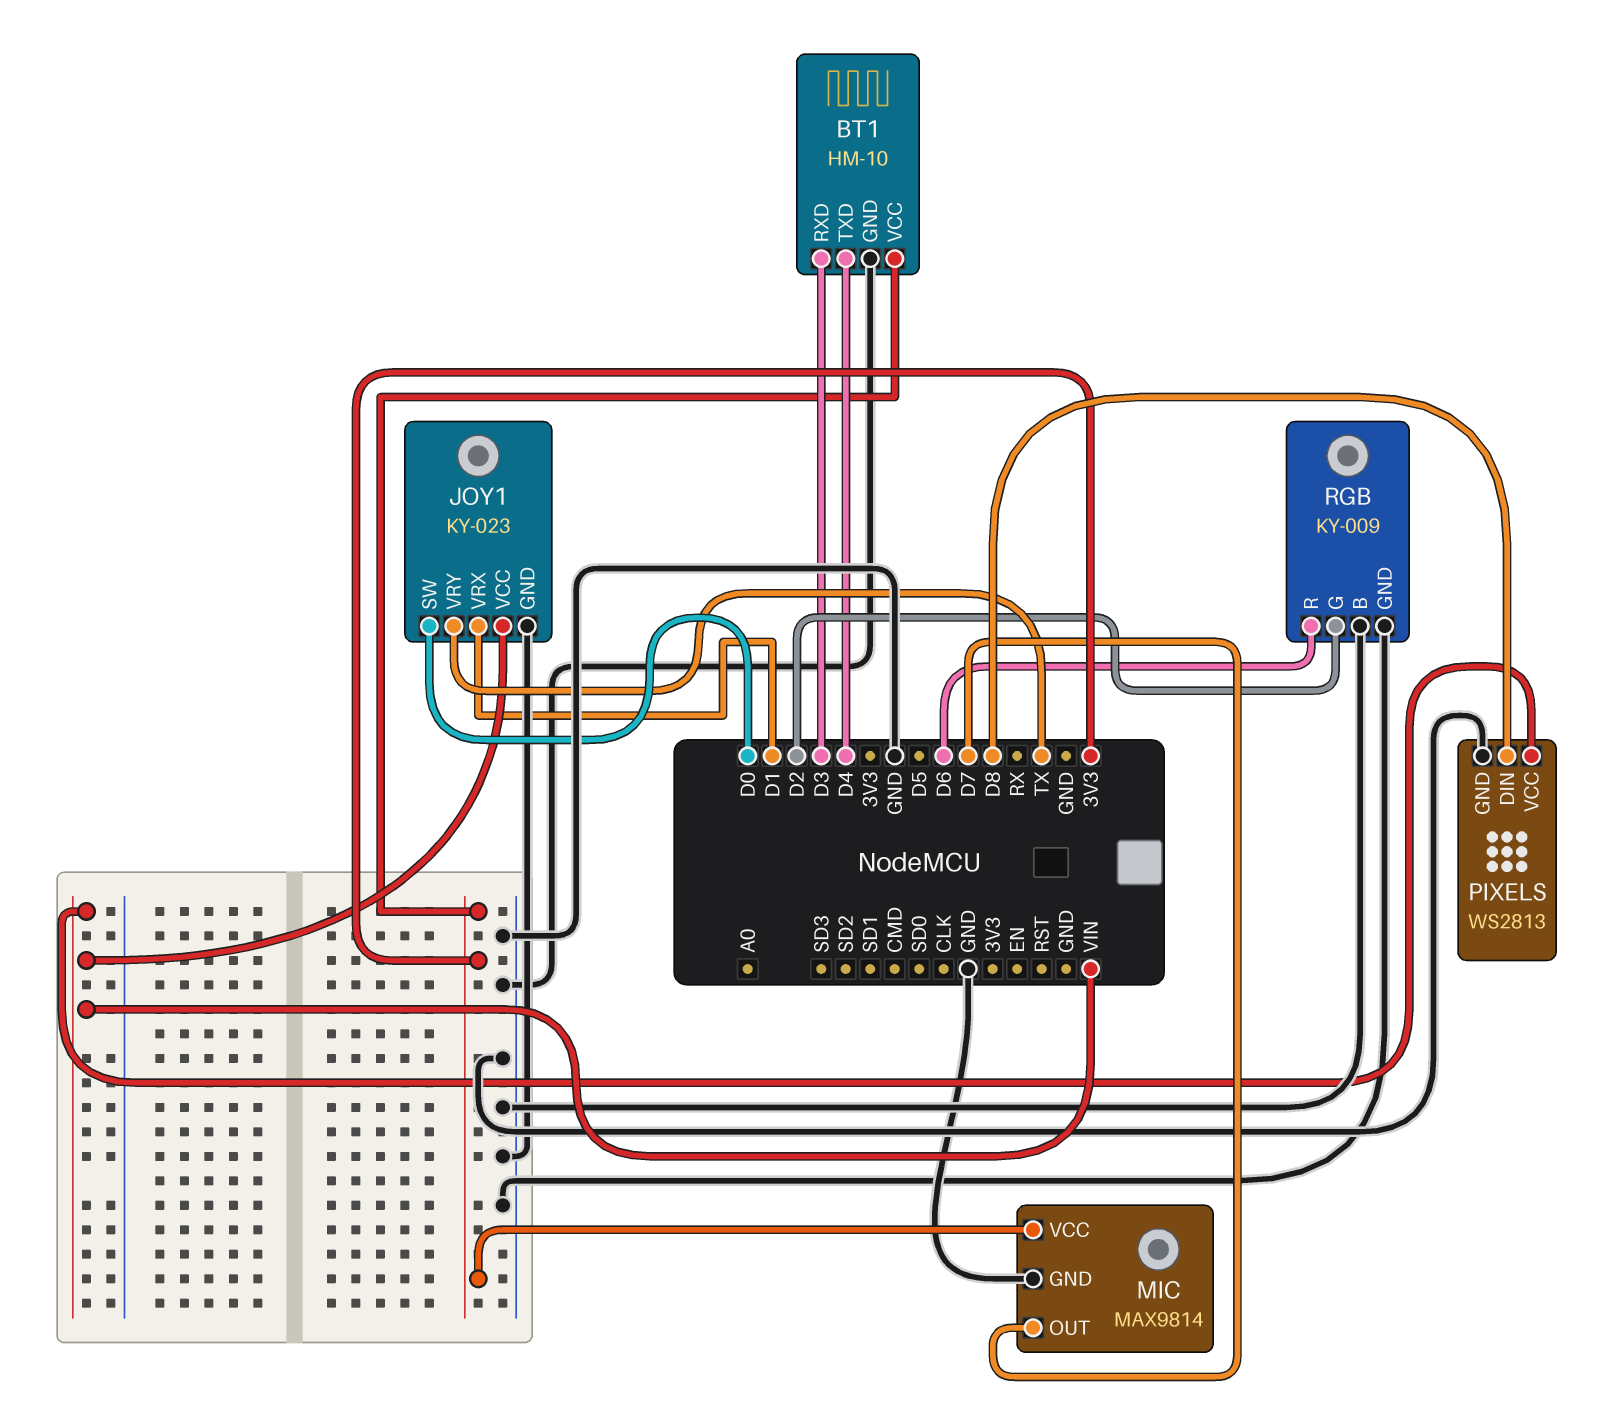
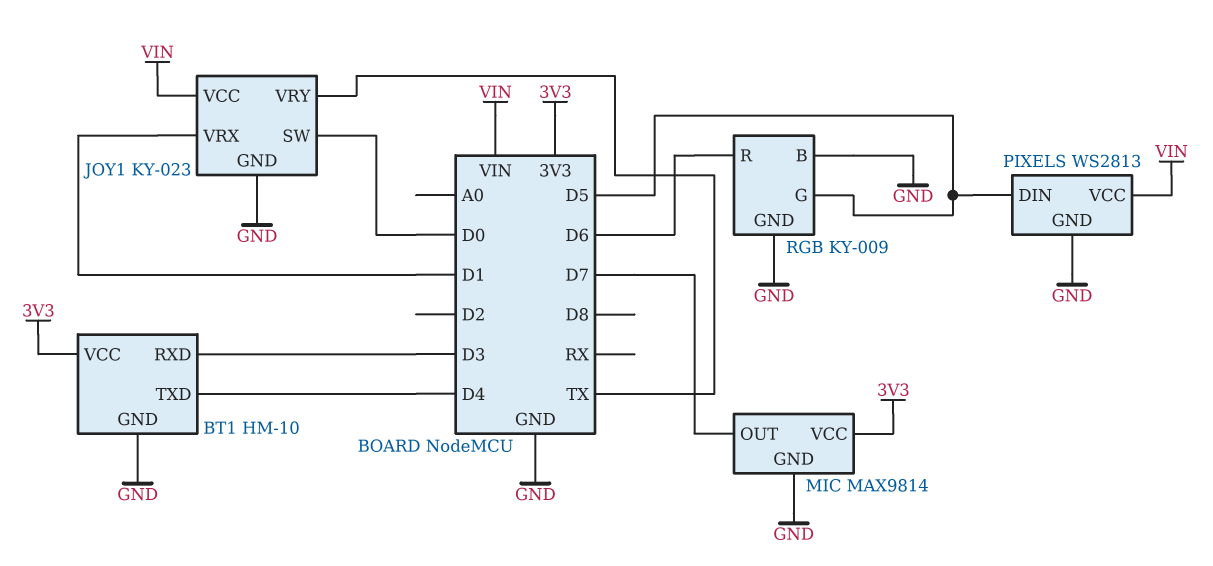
PIXELS pin DIN: D8 -> D5
RGB pin G: D2 -> D5

